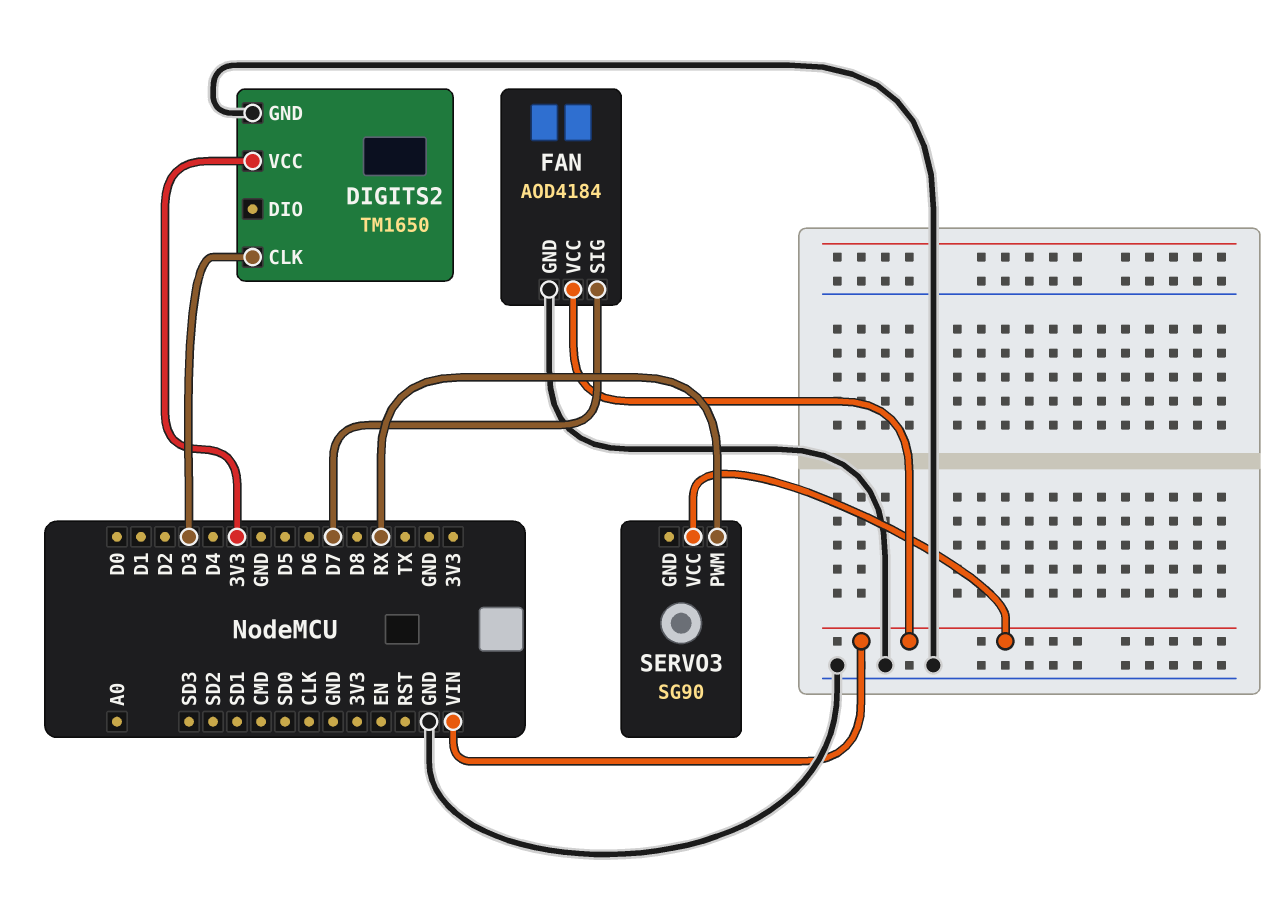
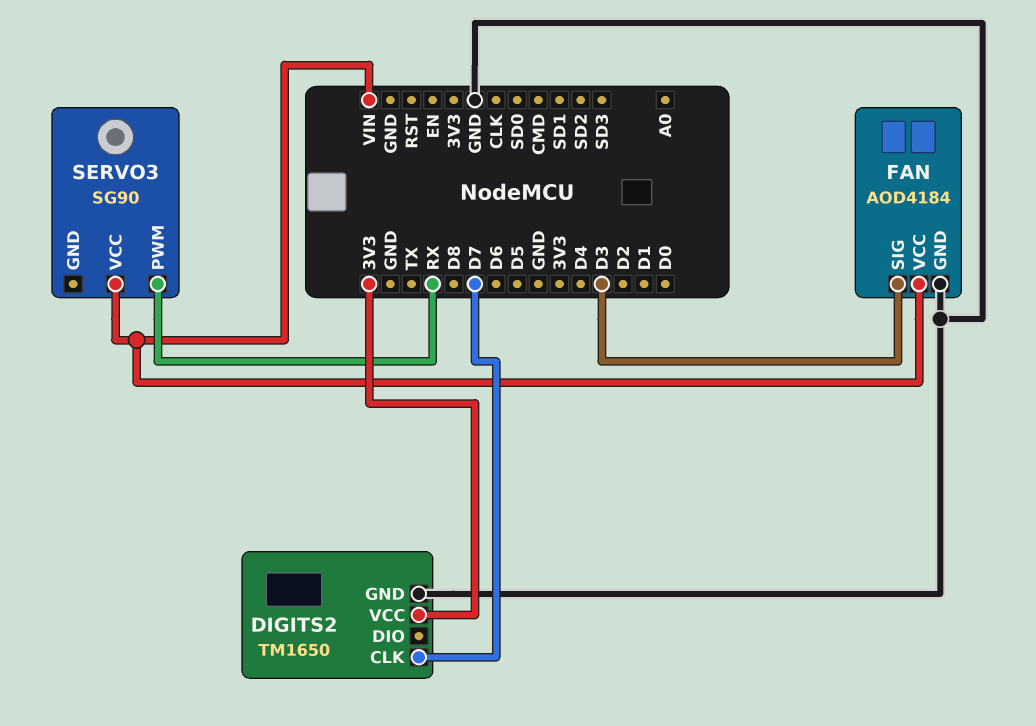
DIGITS2 pin CLK: D3 -> D7
FAN pin SIG: D7 -> D3

